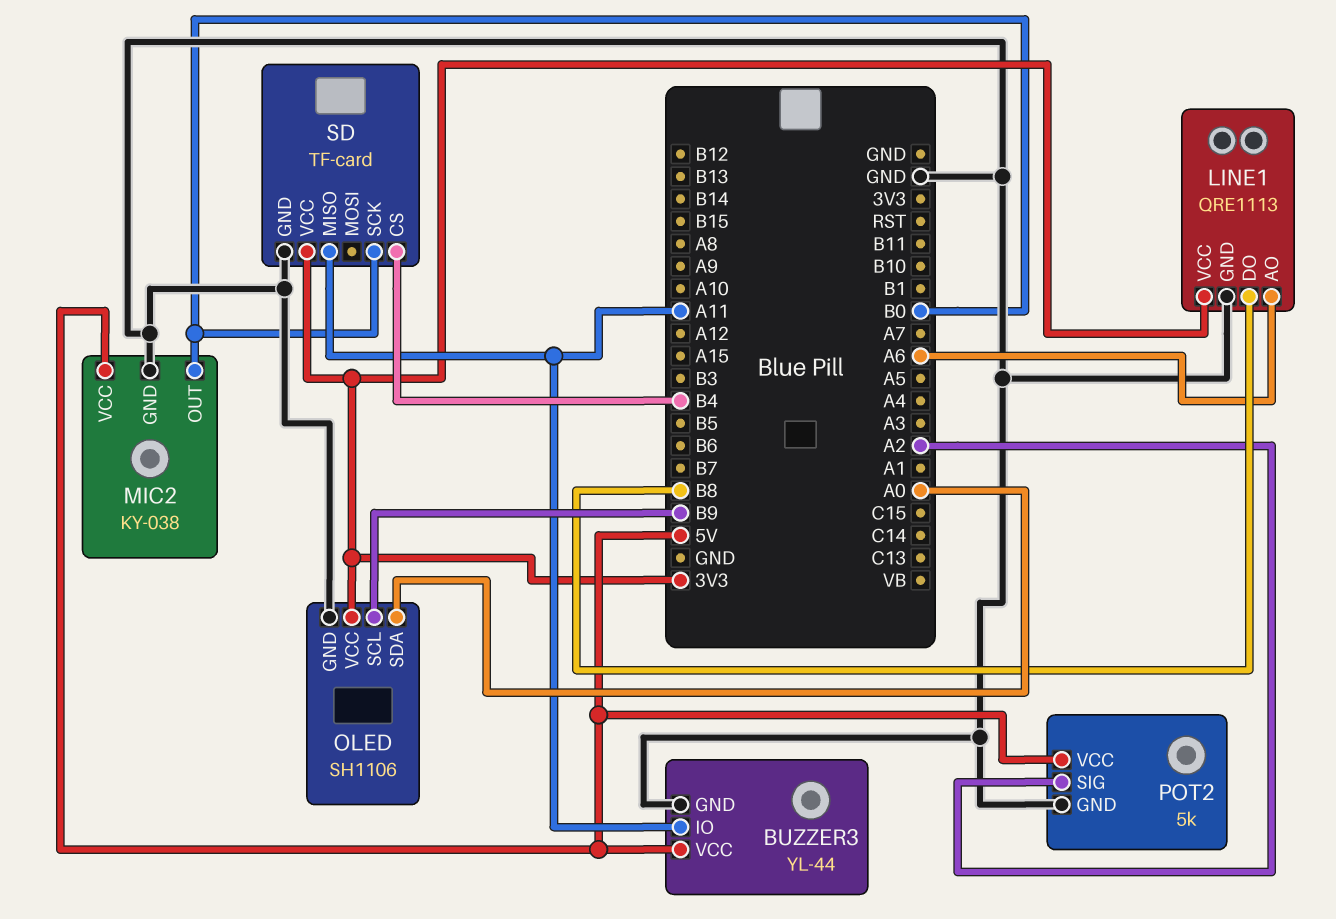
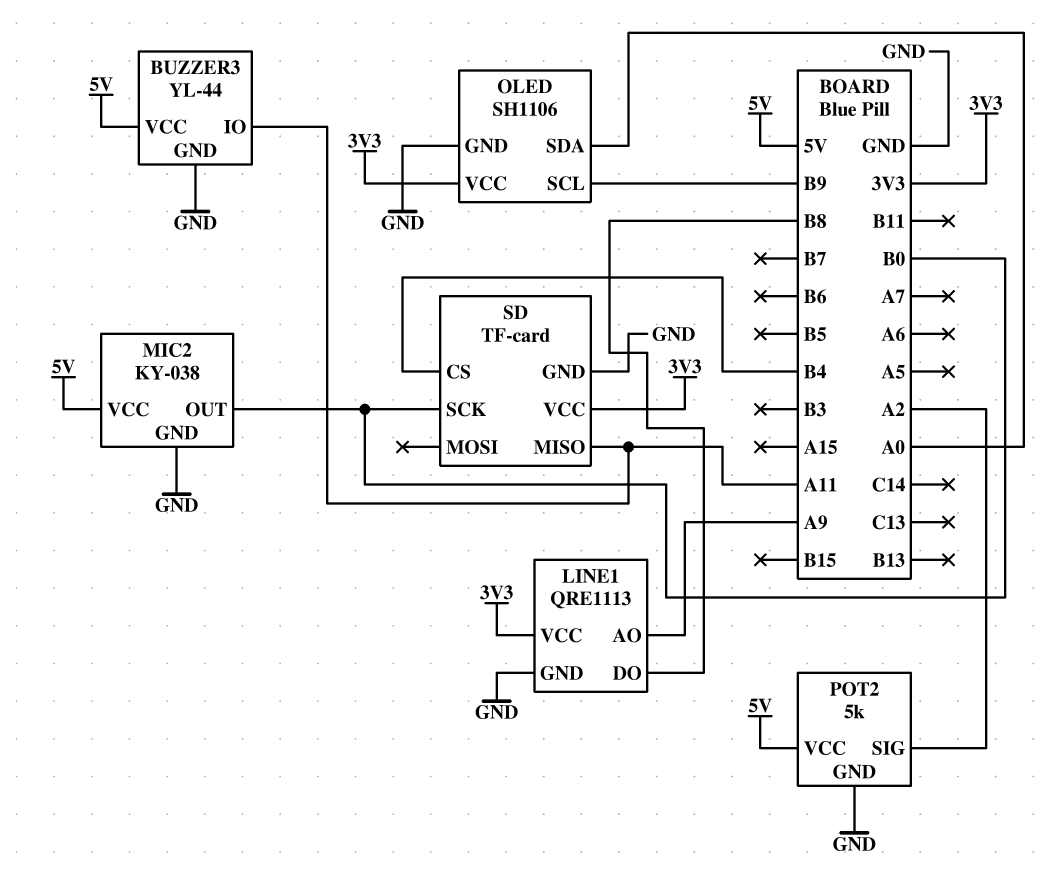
LINE1 pin AO: A6 -> A9

